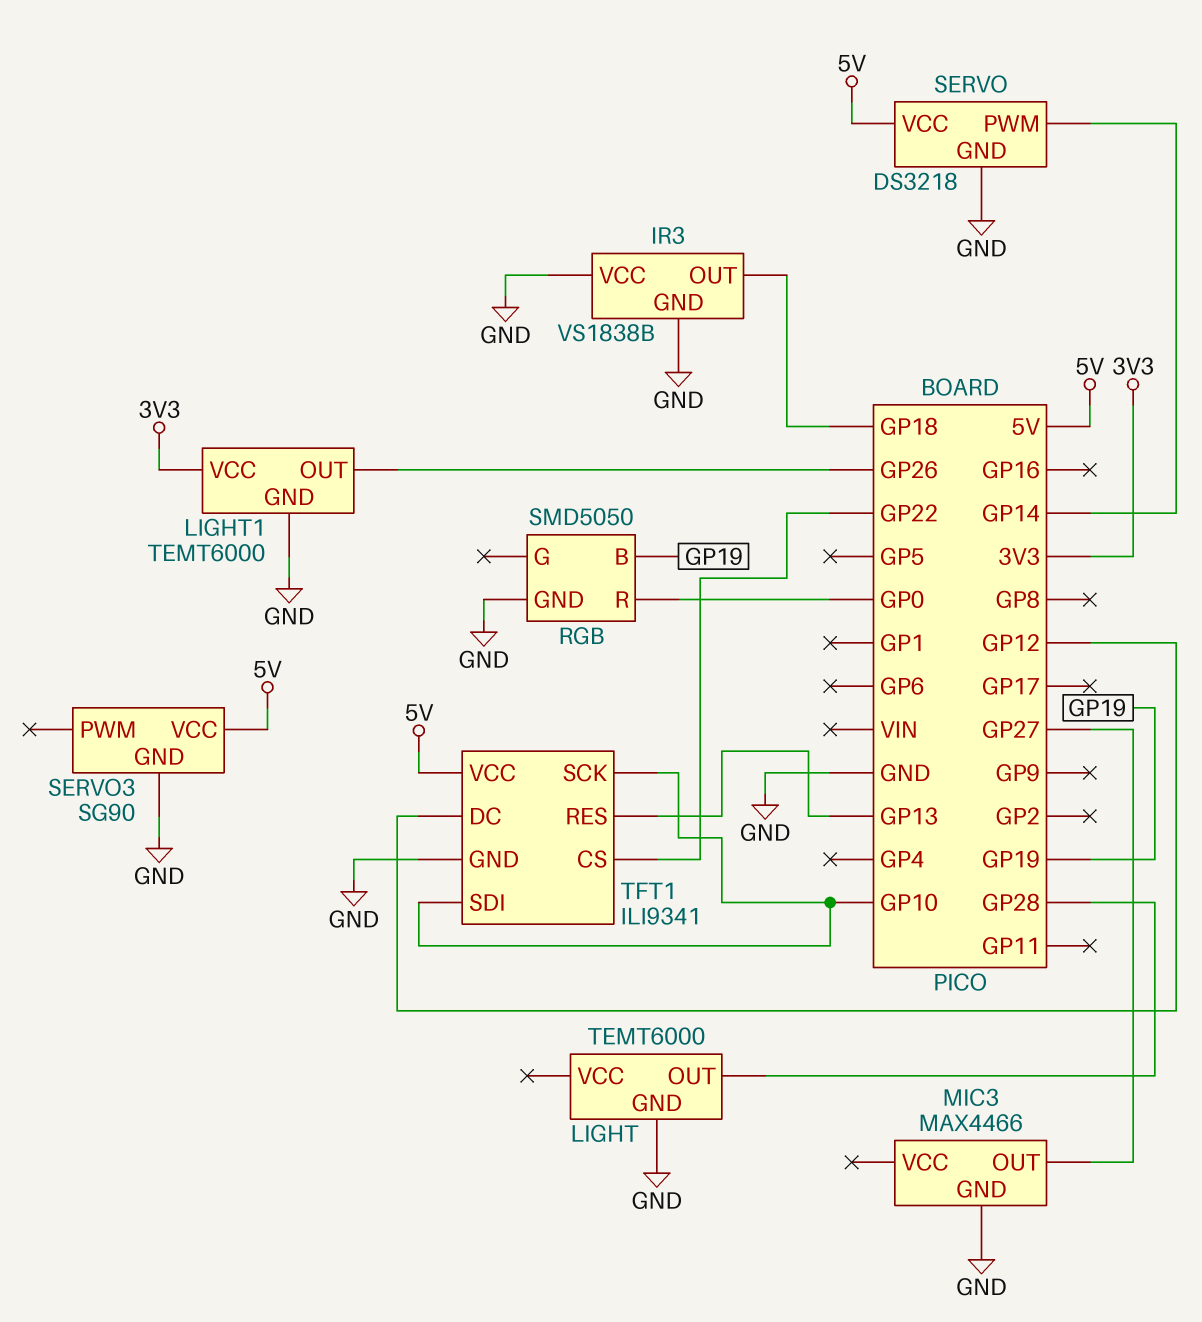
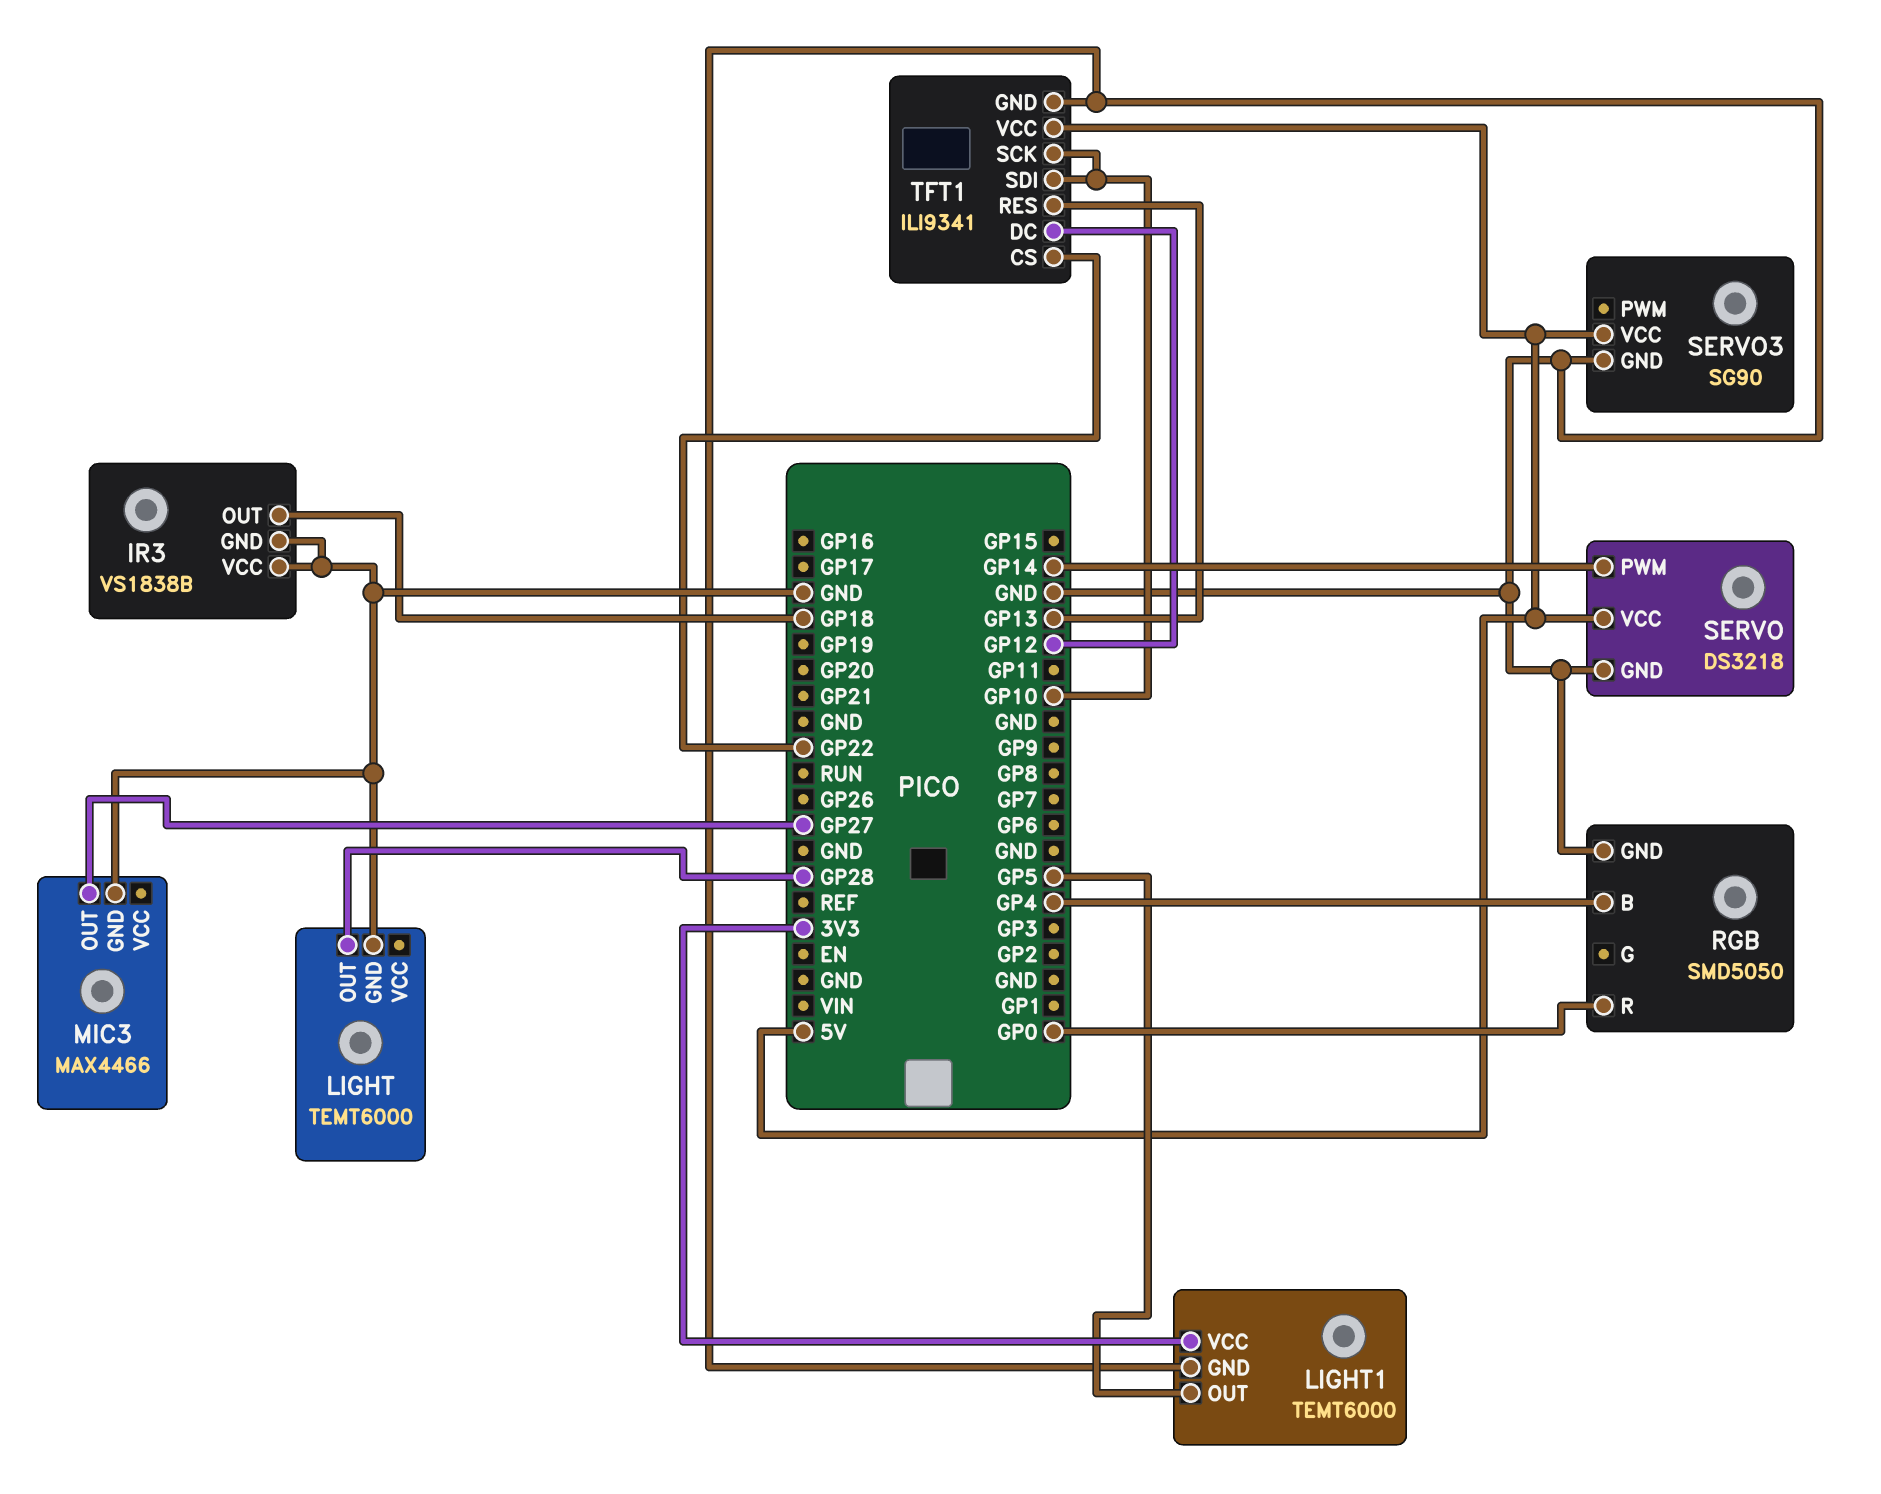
LIGHT1 pin OUT: GP26 -> GP5
RGB pin B: GP19 -> GP4

